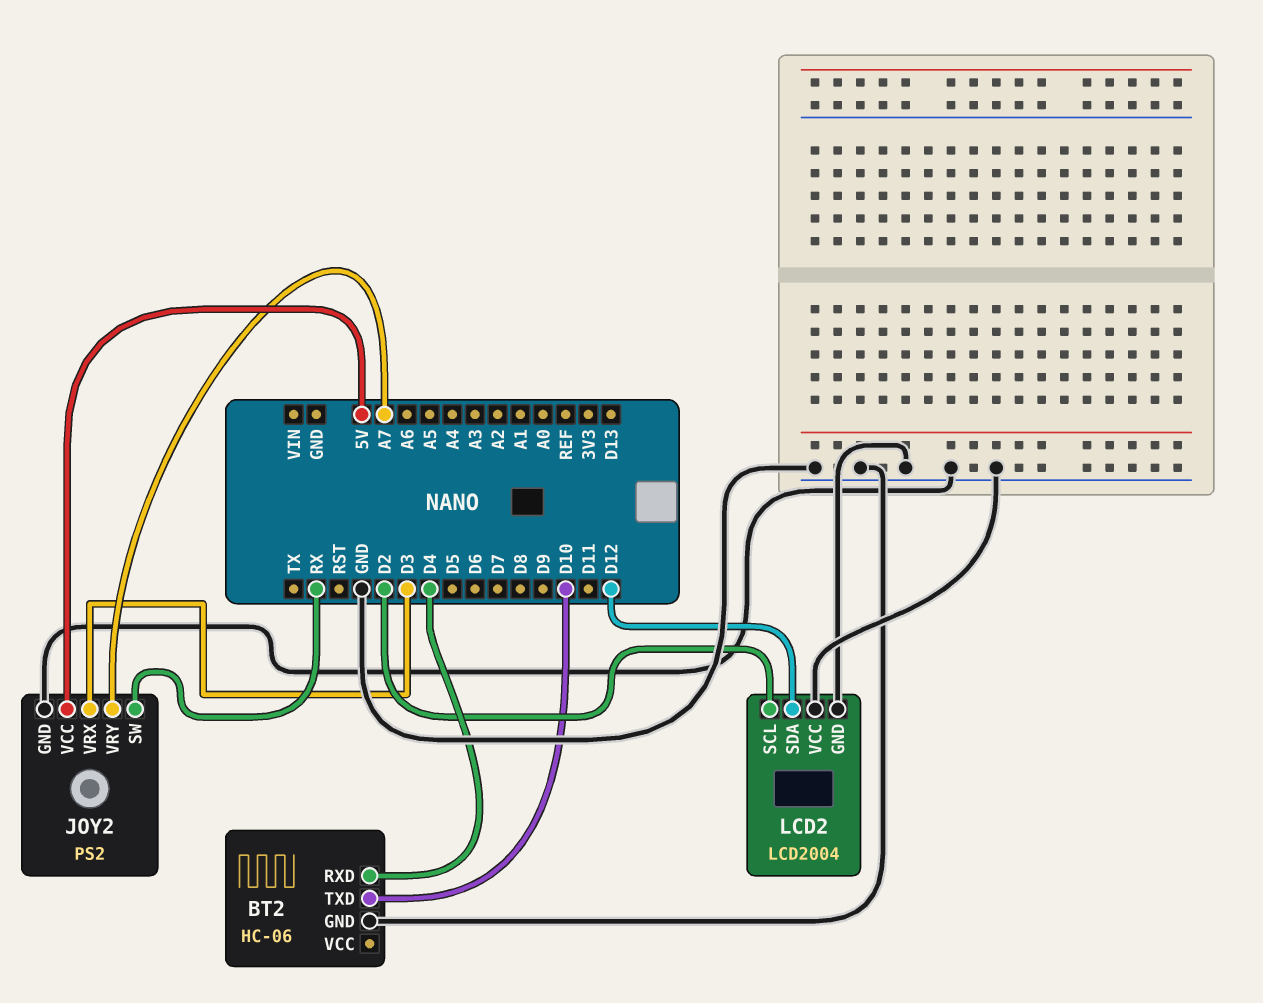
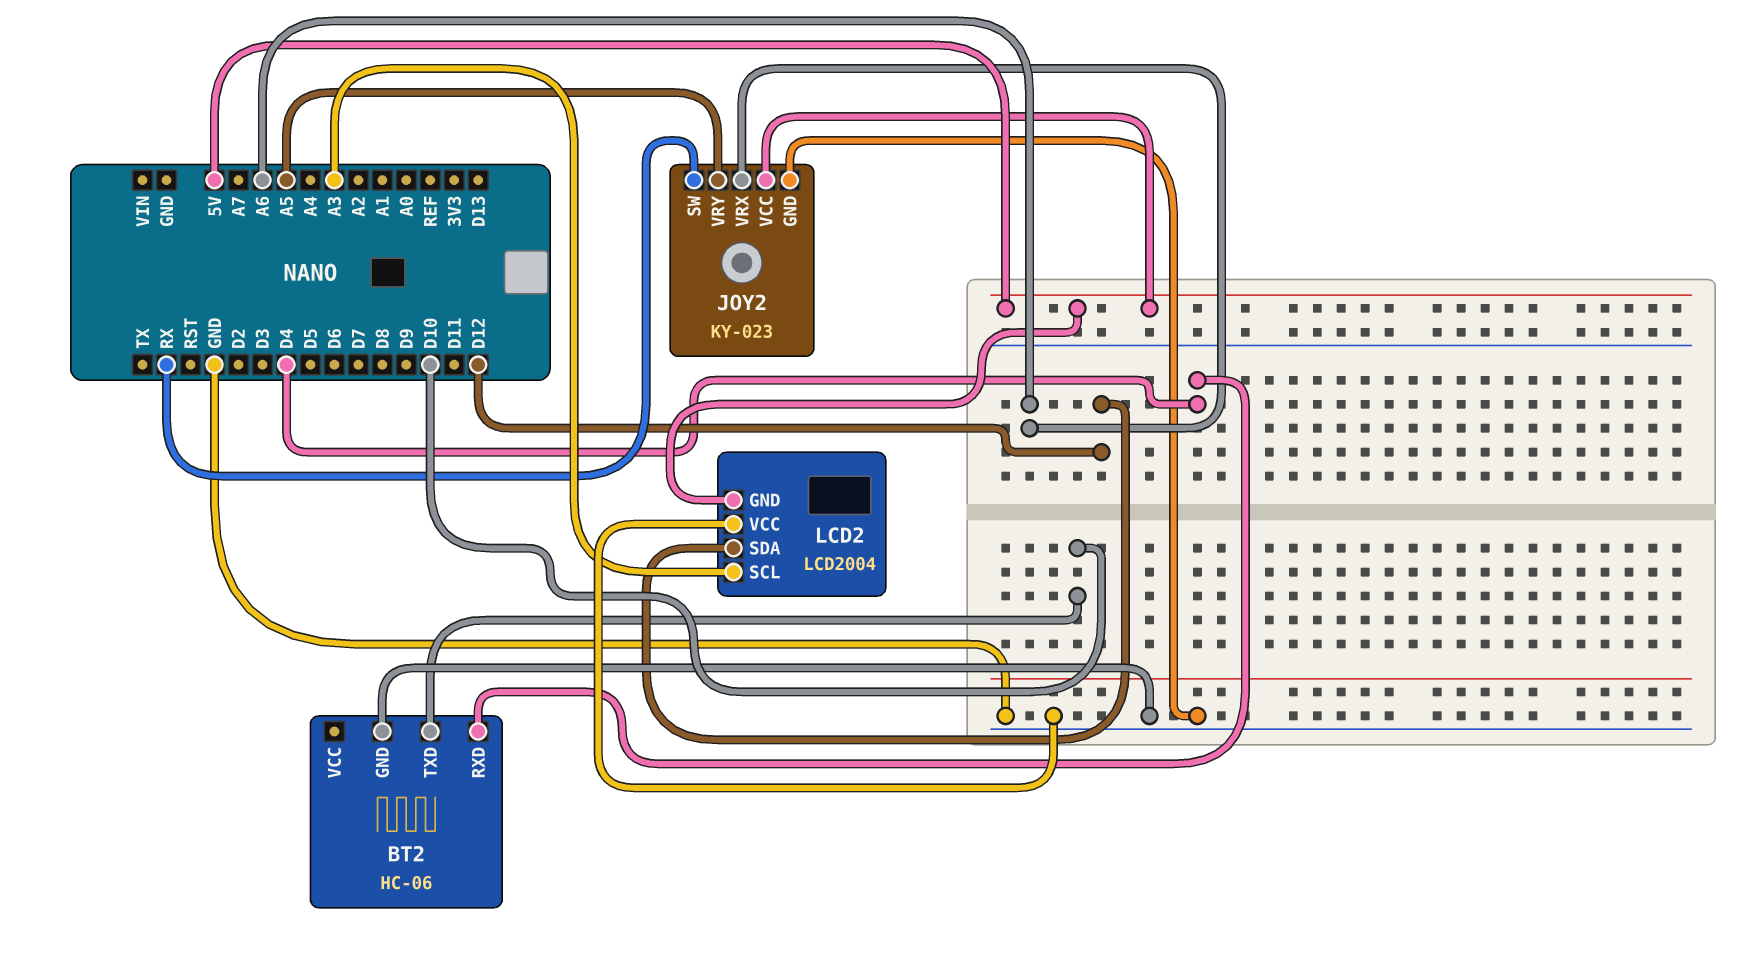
JOY2: PS2 -> KY-023
JOY2 pin VRX: D3 -> A6
JOY2 pin VRY: A7 -> A5
LCD2 pin GND: GND -> 5V
LCD2 pin SCL: D2 -> A3

